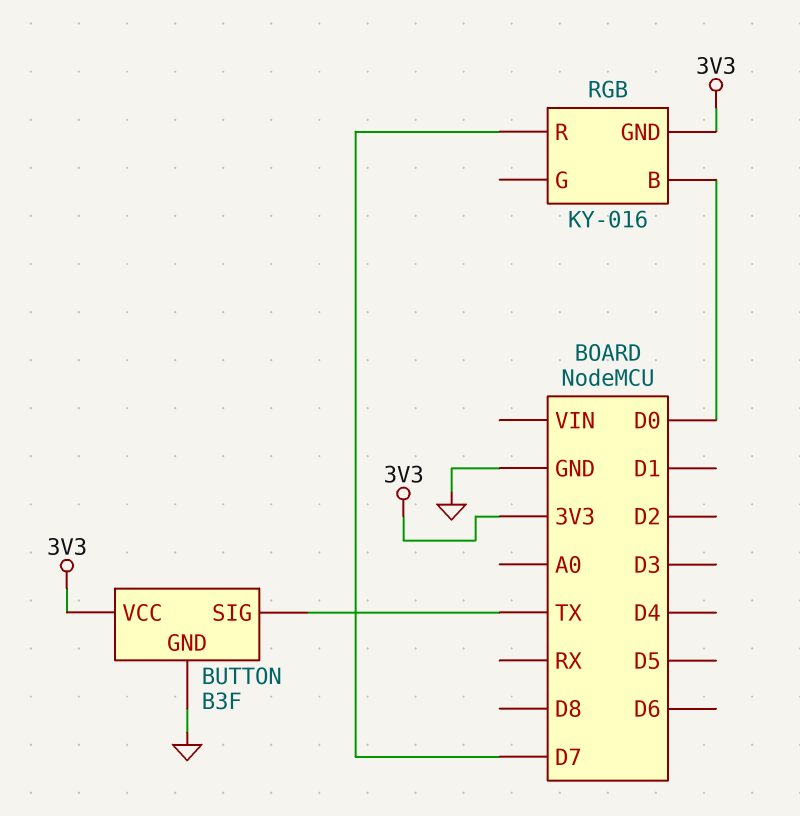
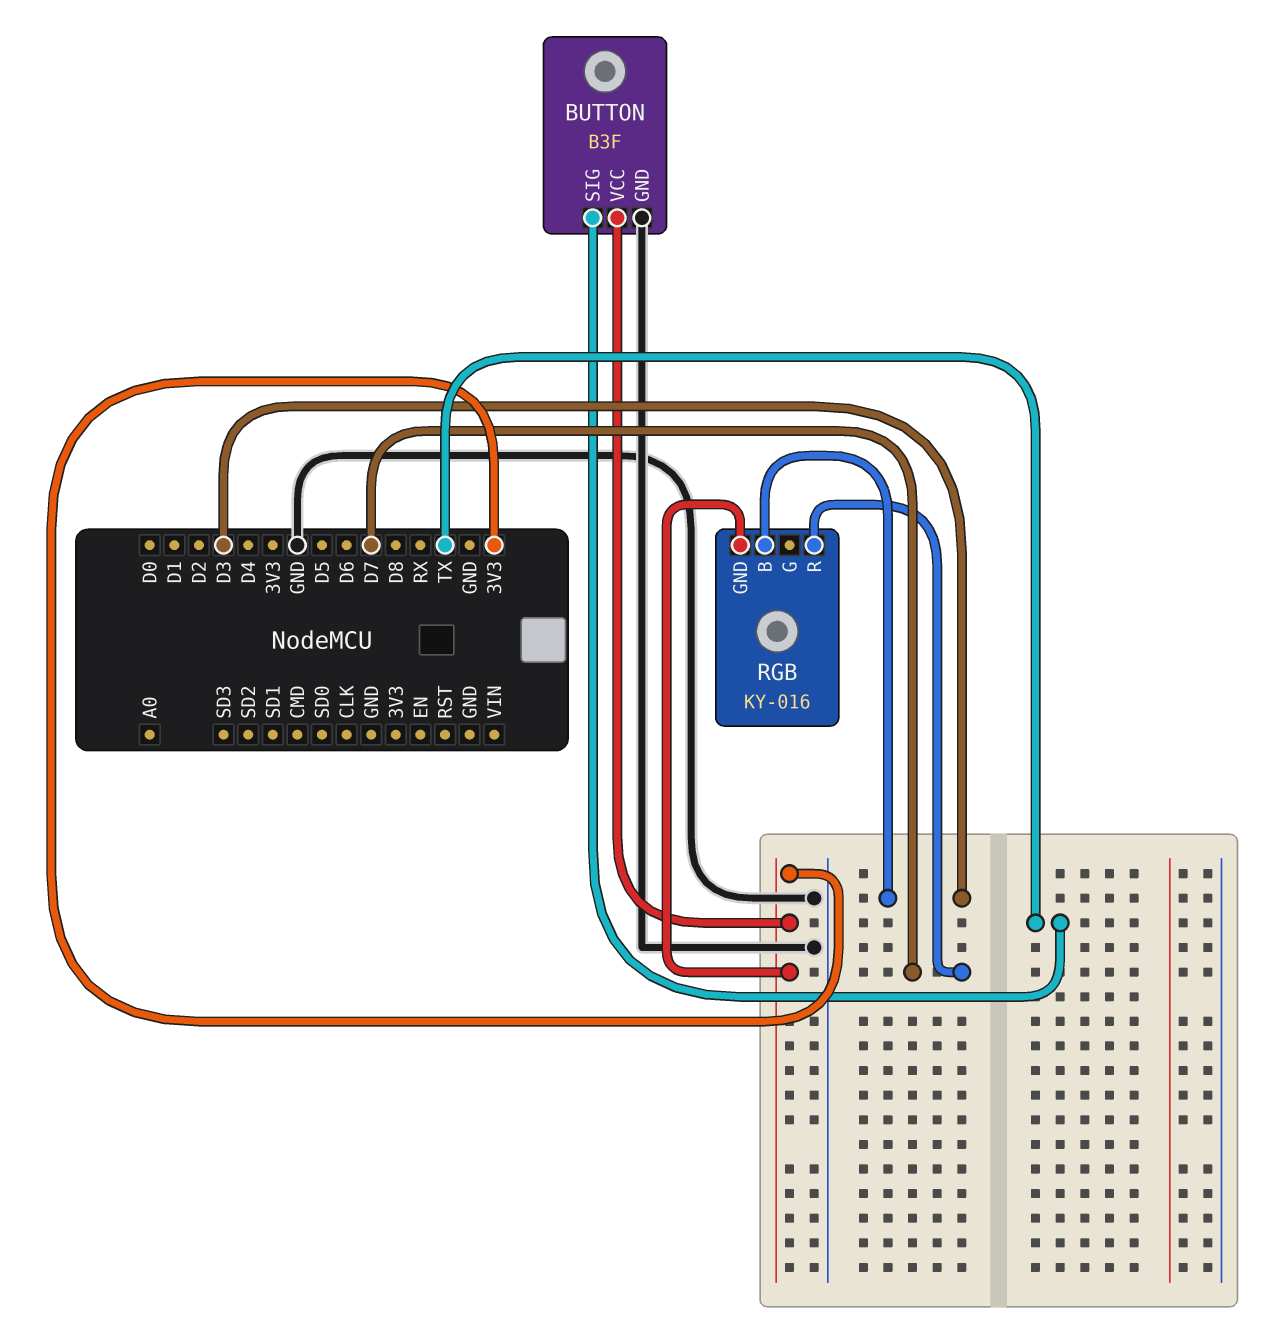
RGB pin B: D0 -> D3

